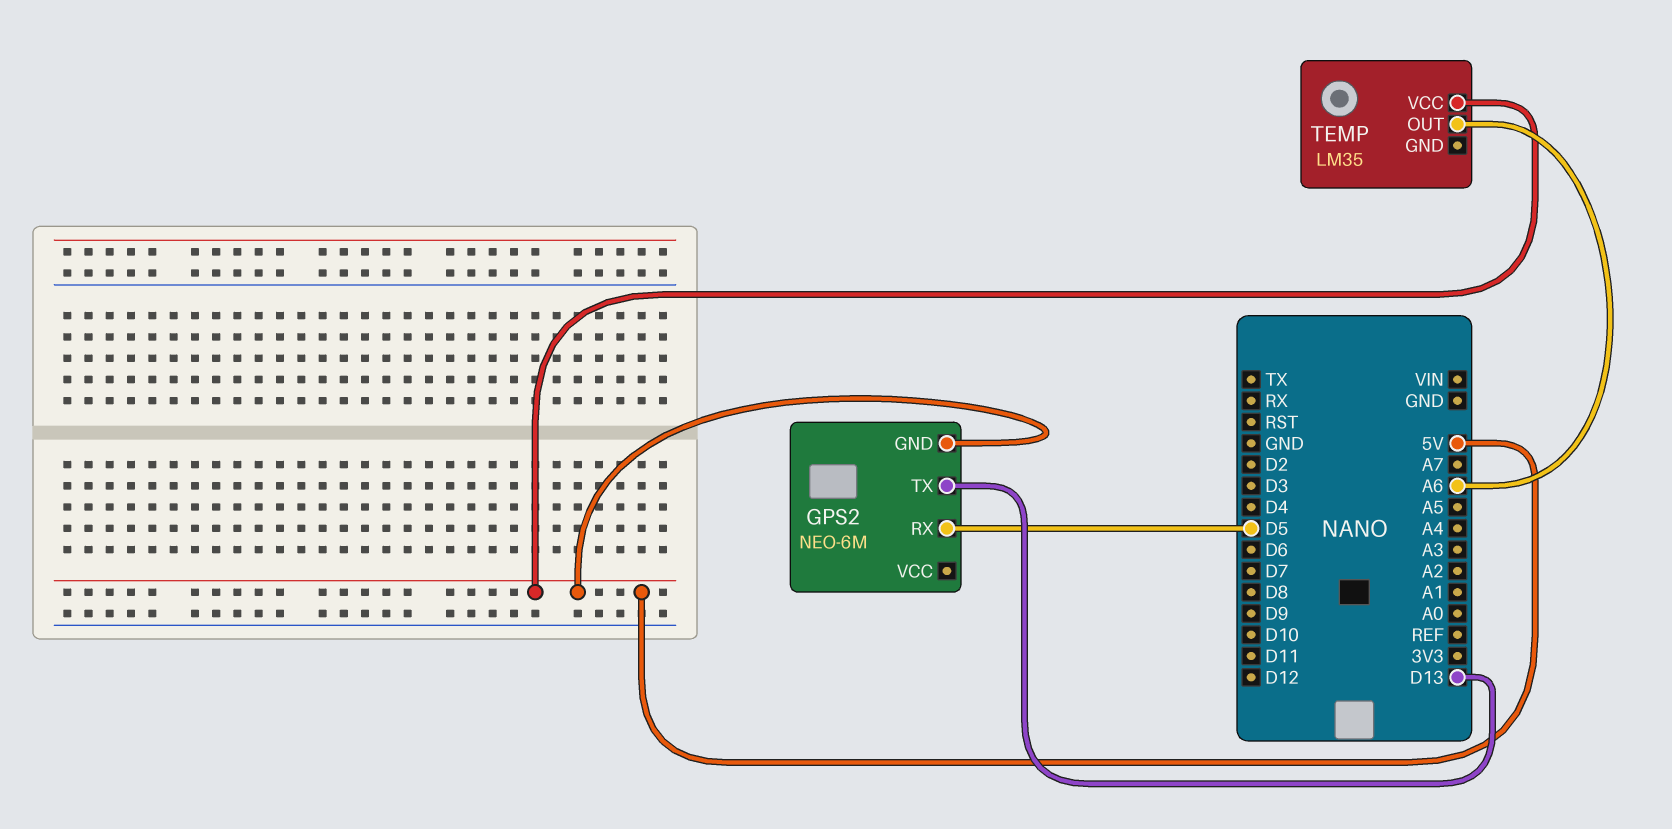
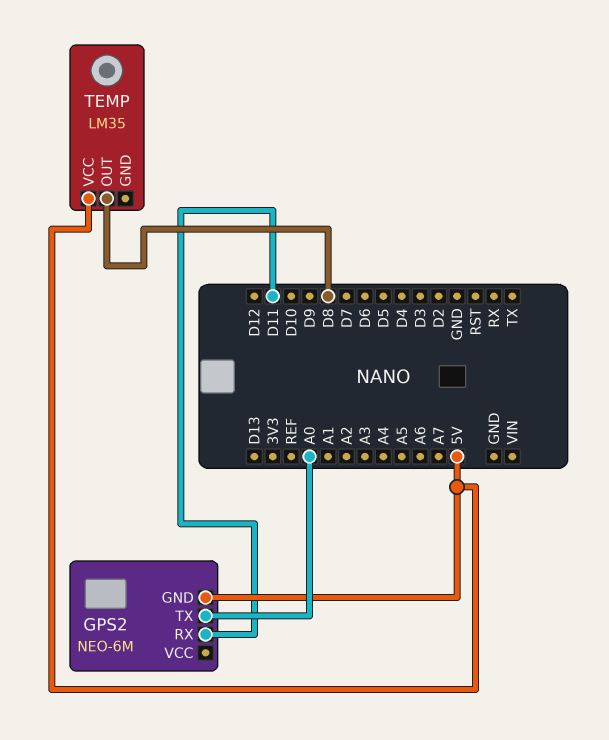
GPS2 pin RX: D5 -> D11
GPS2 pin TX: D13 -> A0
TEMP pin OUT: A6 -> D8

